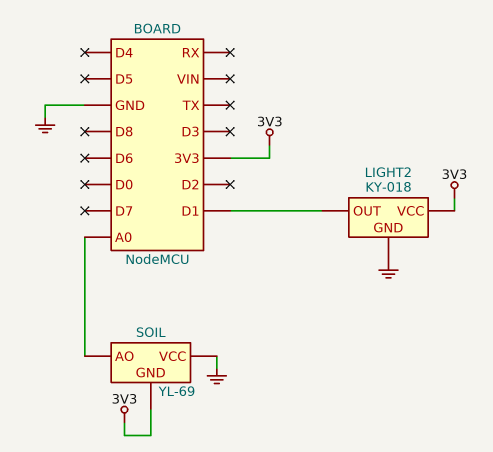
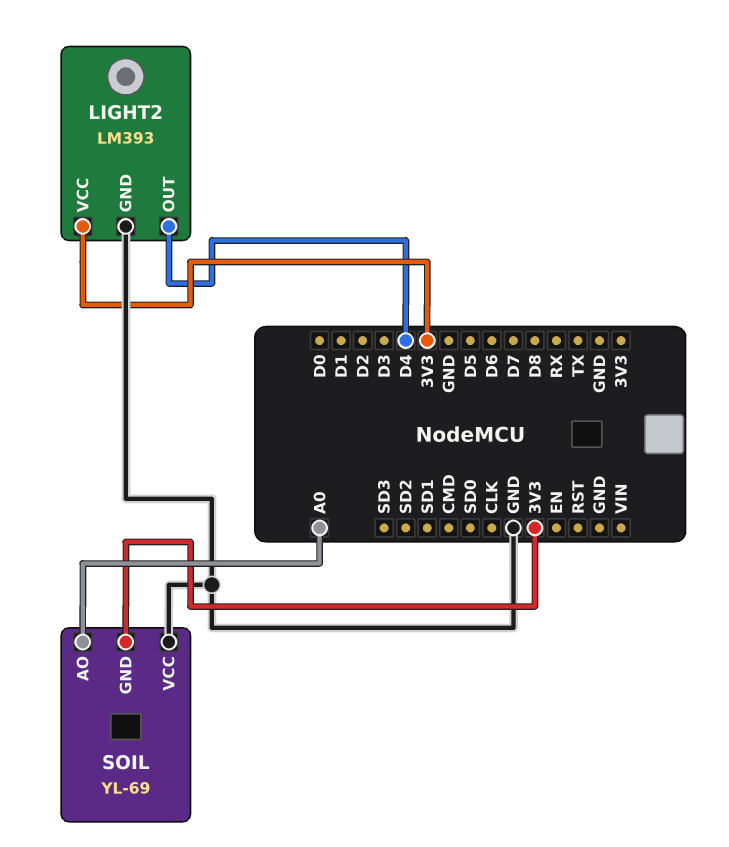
LIGHT2: KY-018 -> LM393
LIGHT2 pin OUT: D1 -> D4

